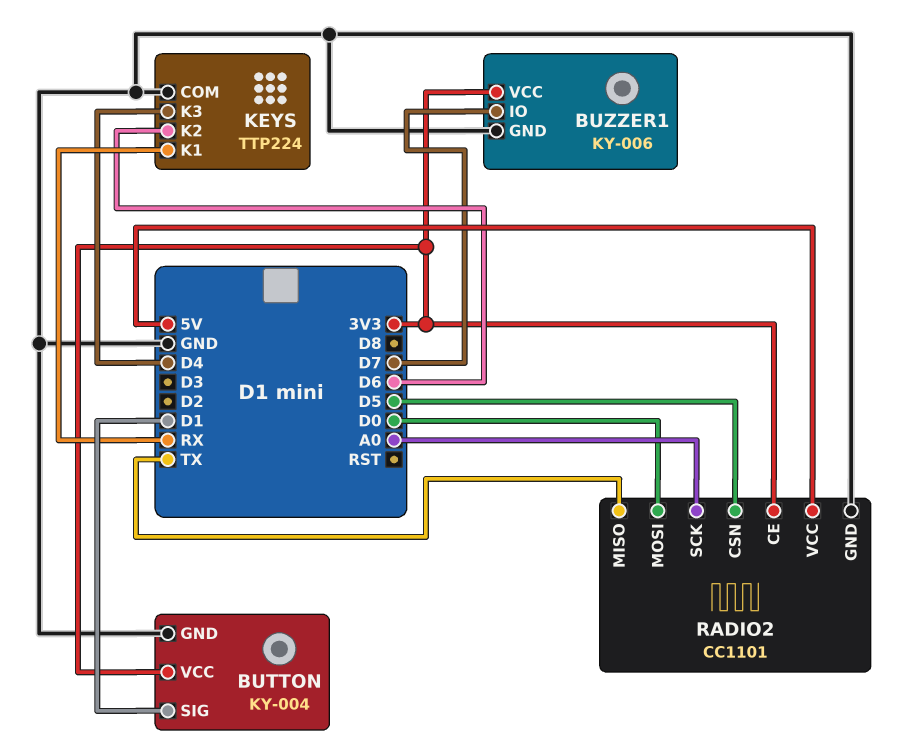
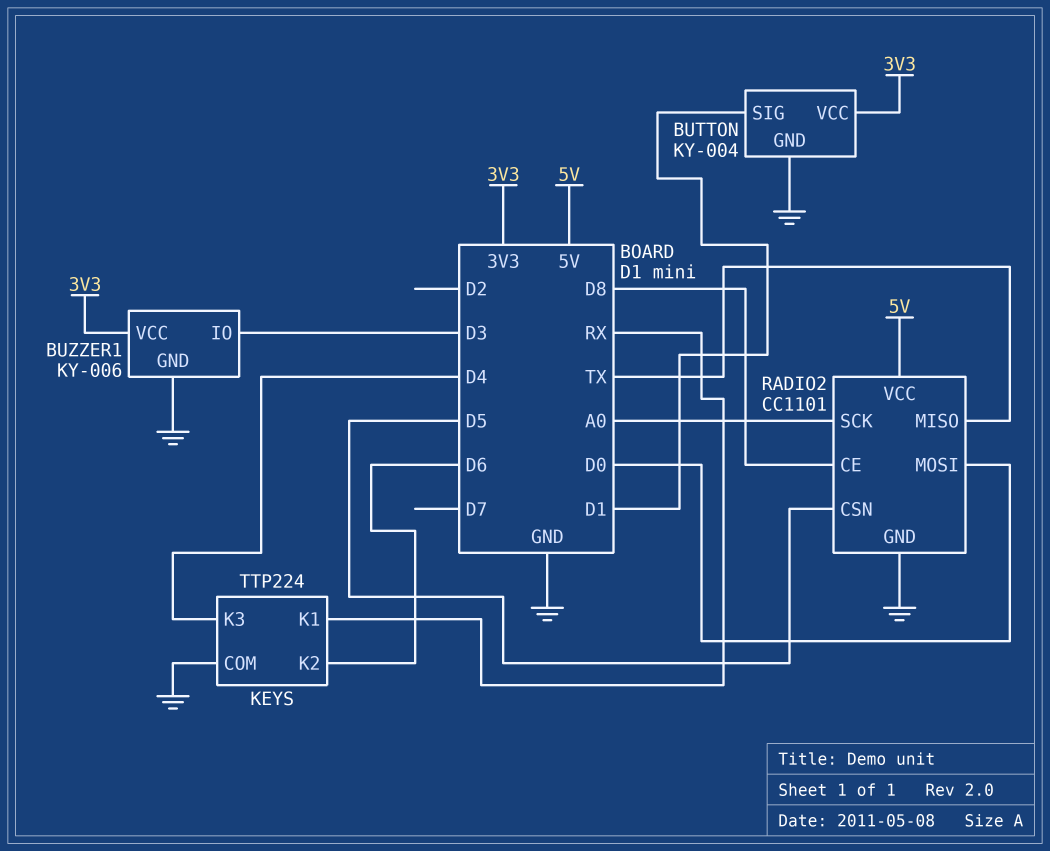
BUZZER1 pin IO: D7 -> D3
RADIO2 pin CE: 3V3 -> D8

